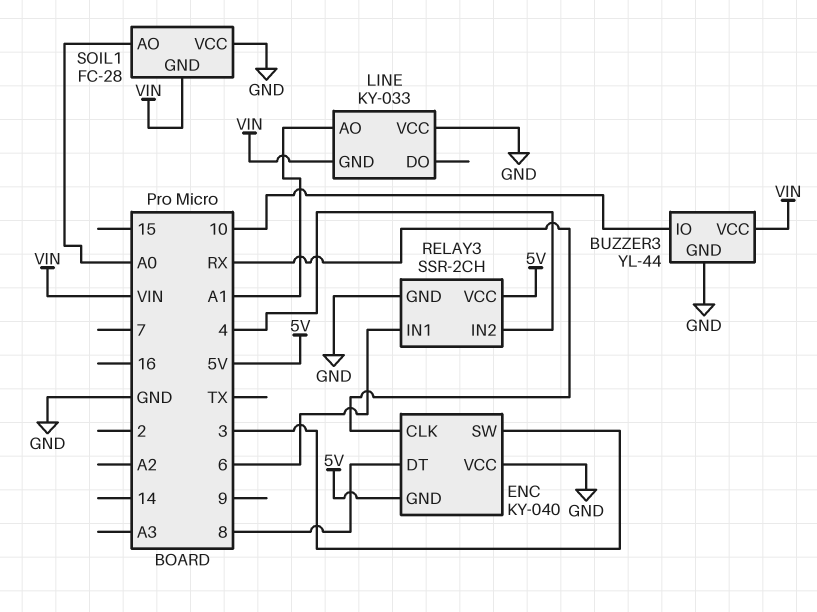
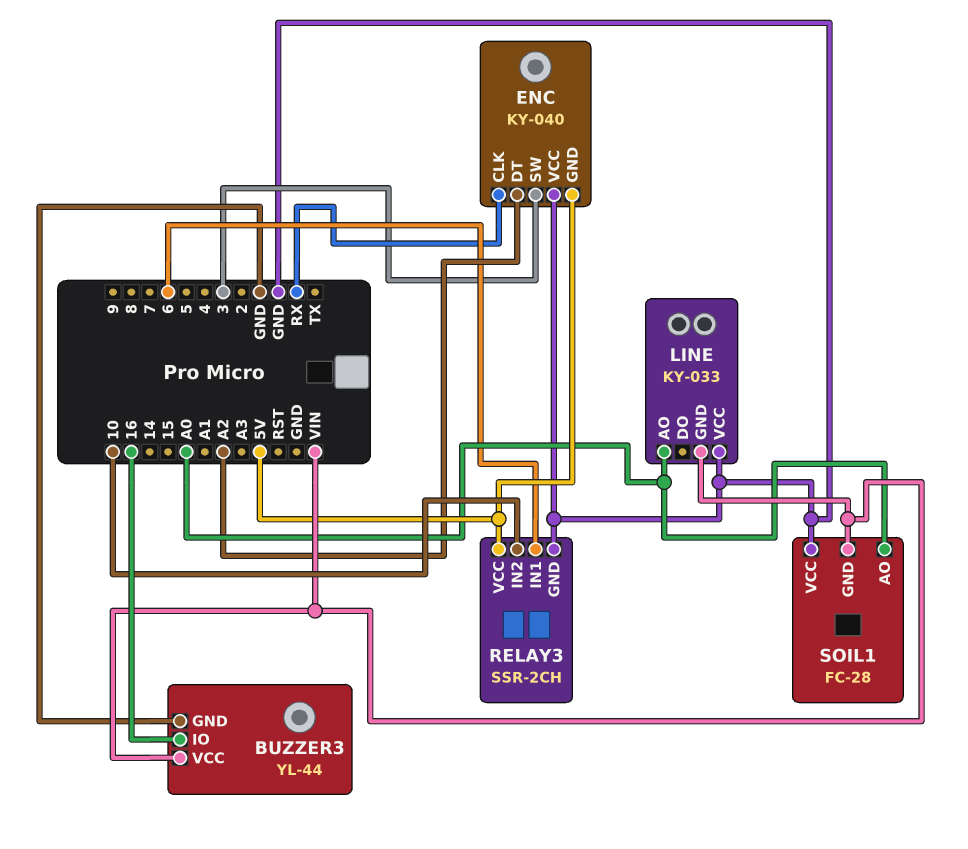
BUZZER3 pin IO: 10 -> 16
ENC pin DT: 8 -> A2
LINE pin AO: A1 -> A0
RELAY3 pin IN2: 4 -> 10

